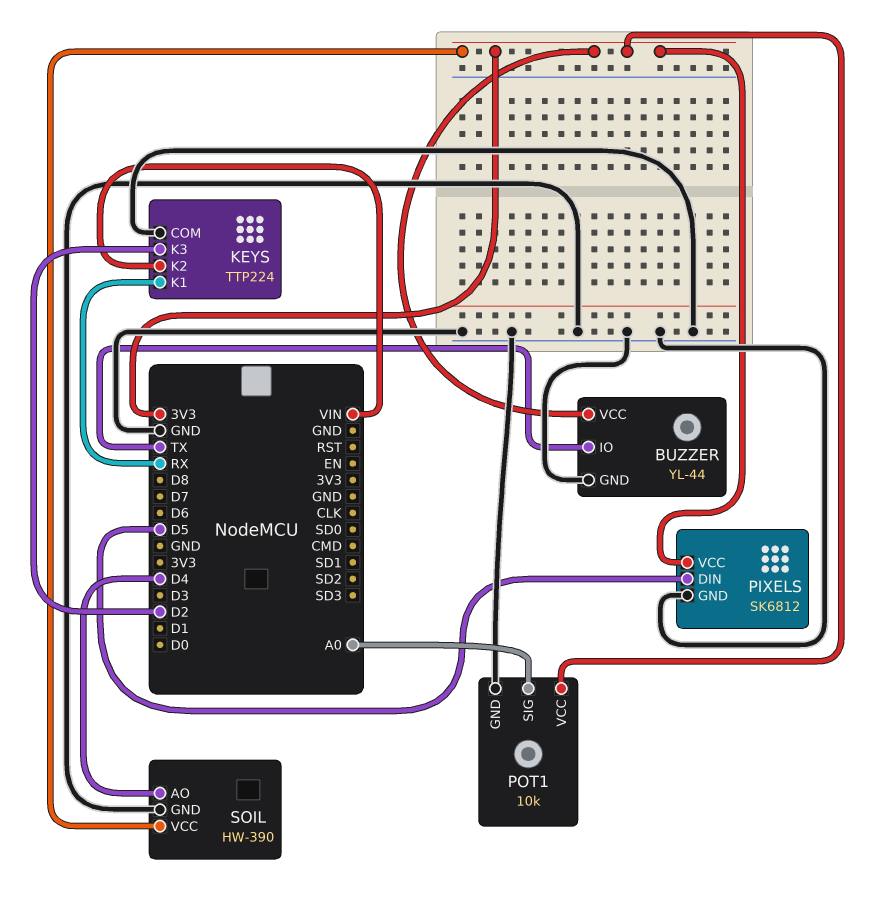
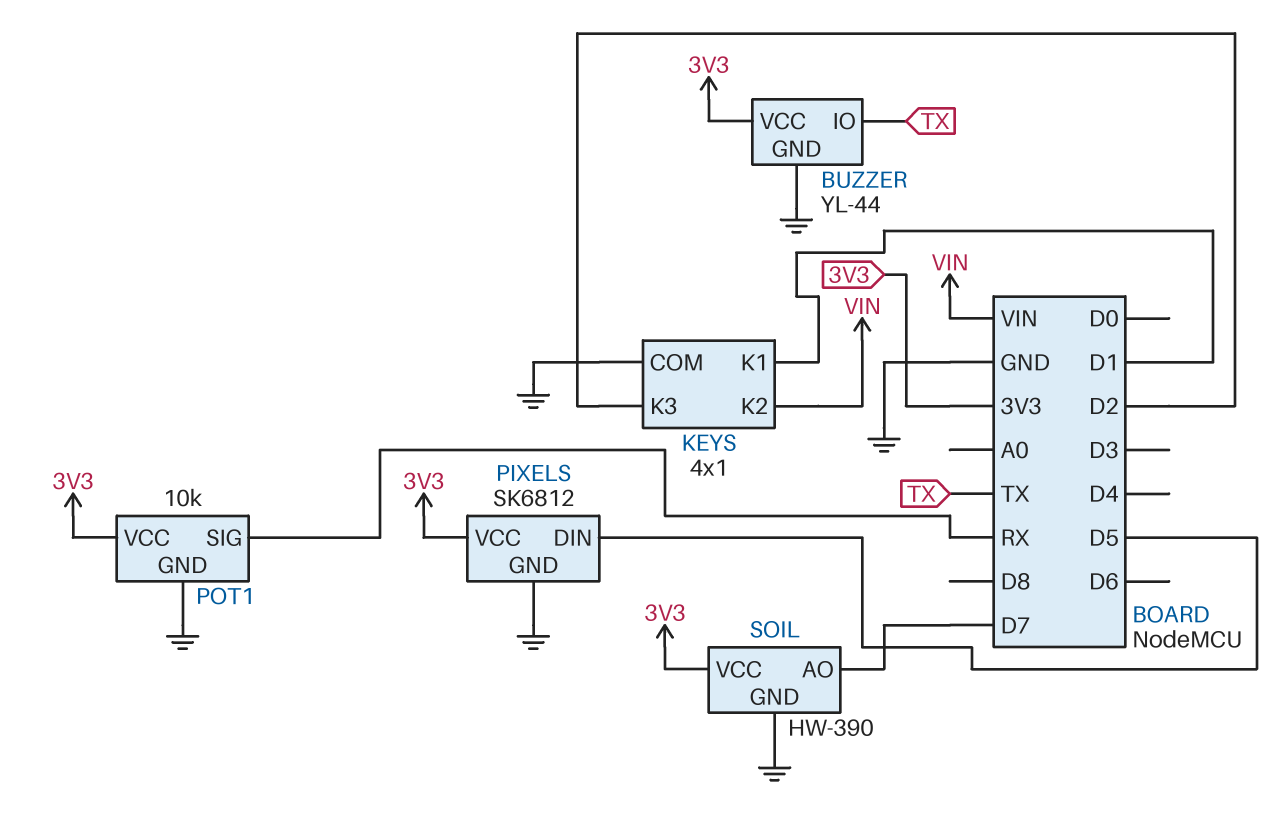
KEYS: TTP224 -> 4x1
KEYS pin K1: RX -> D1
POT1 pin SIG: A0 -> RX
SOIL pin AO: D4 -> D7

